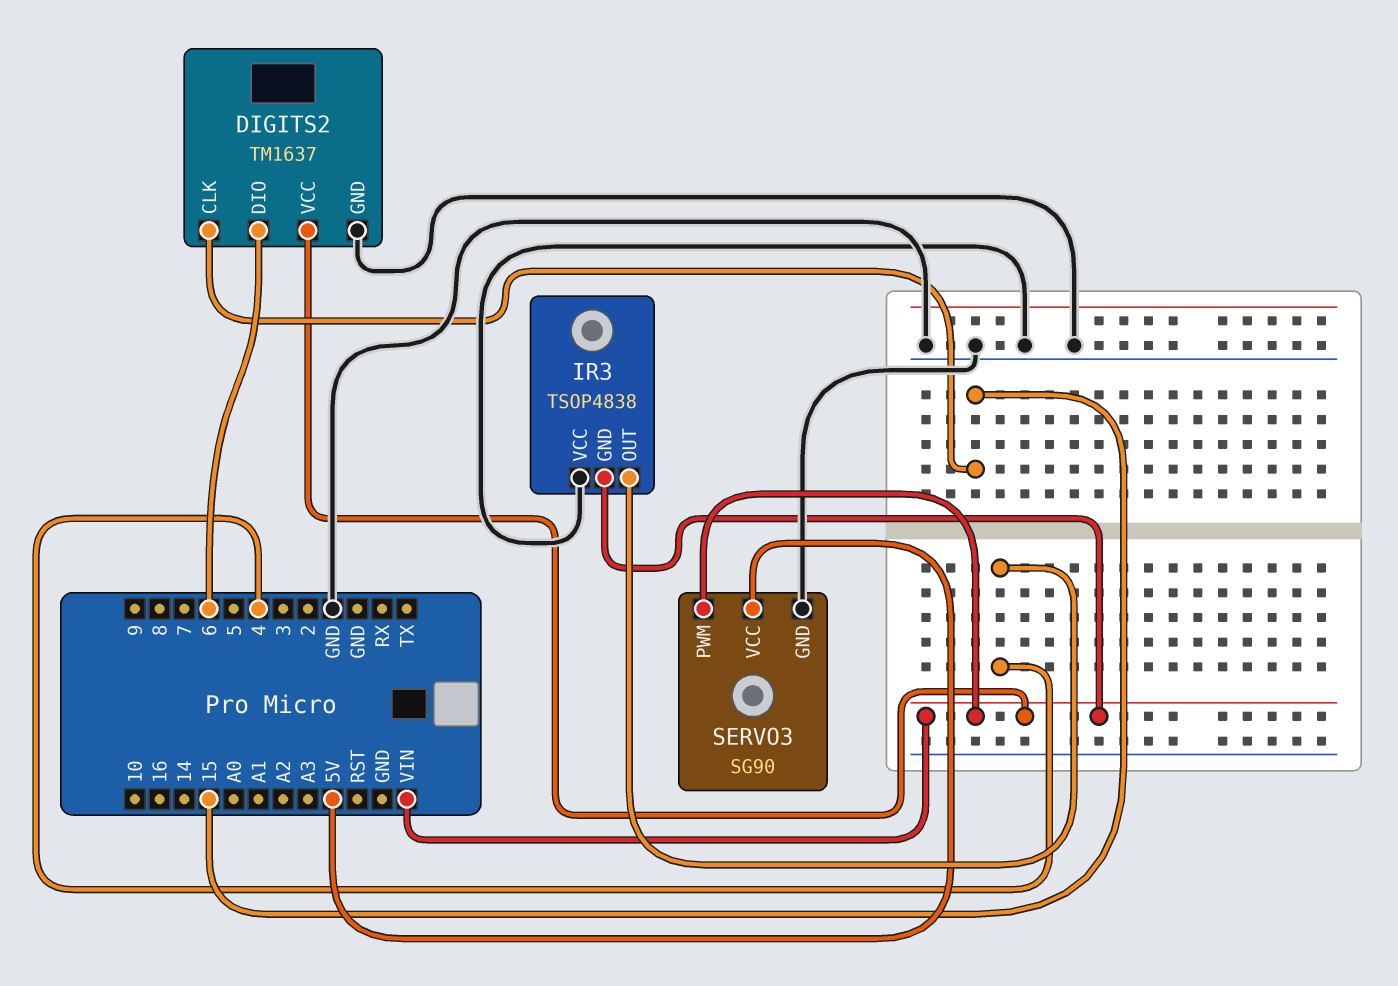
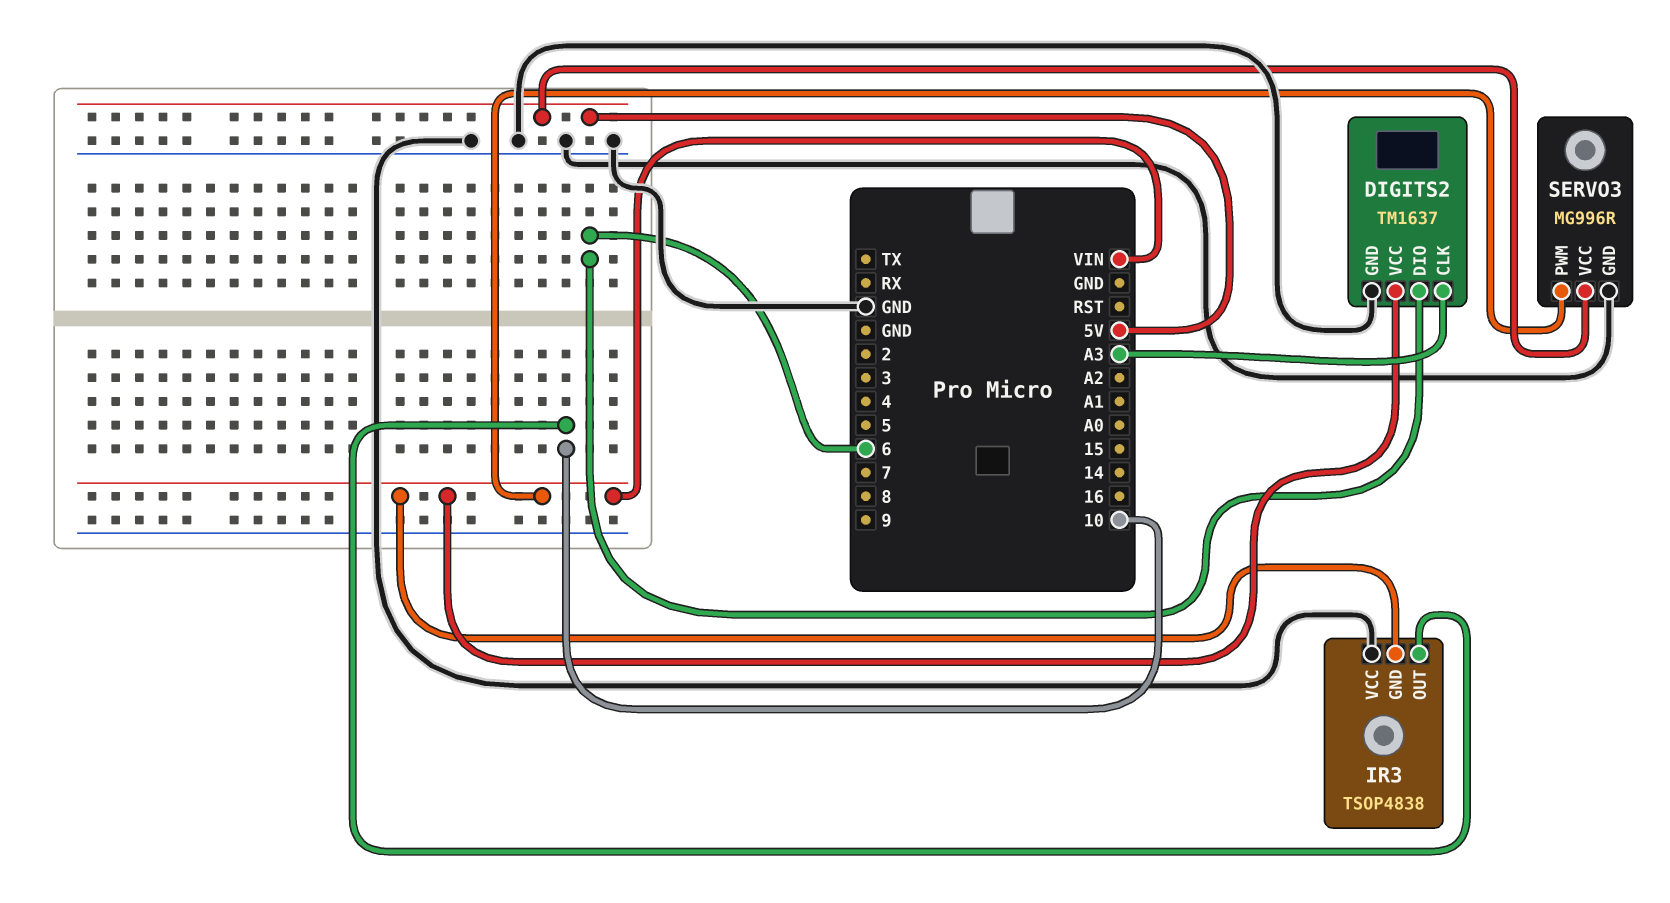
DIGITS2 pin CLK: 15 -> A3
IR3 pin OUT: 4 -> 10
SERVO3: SG90 -> MG996R

